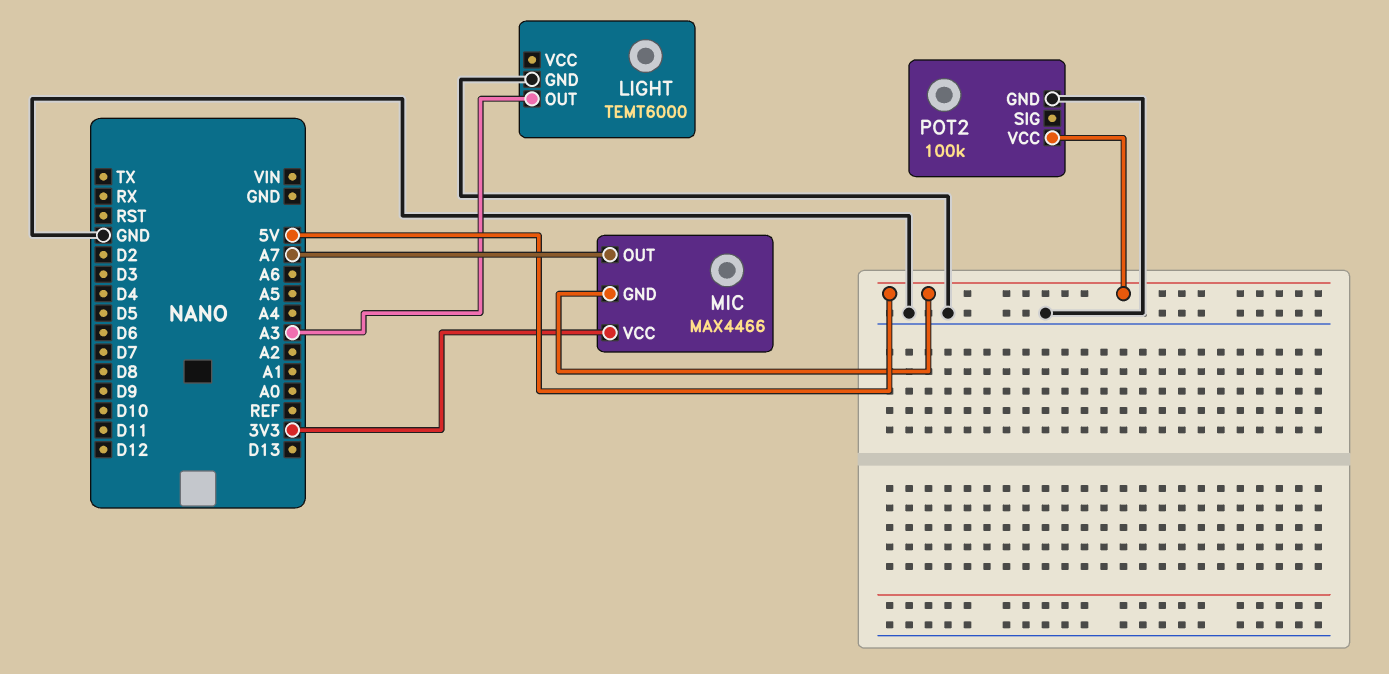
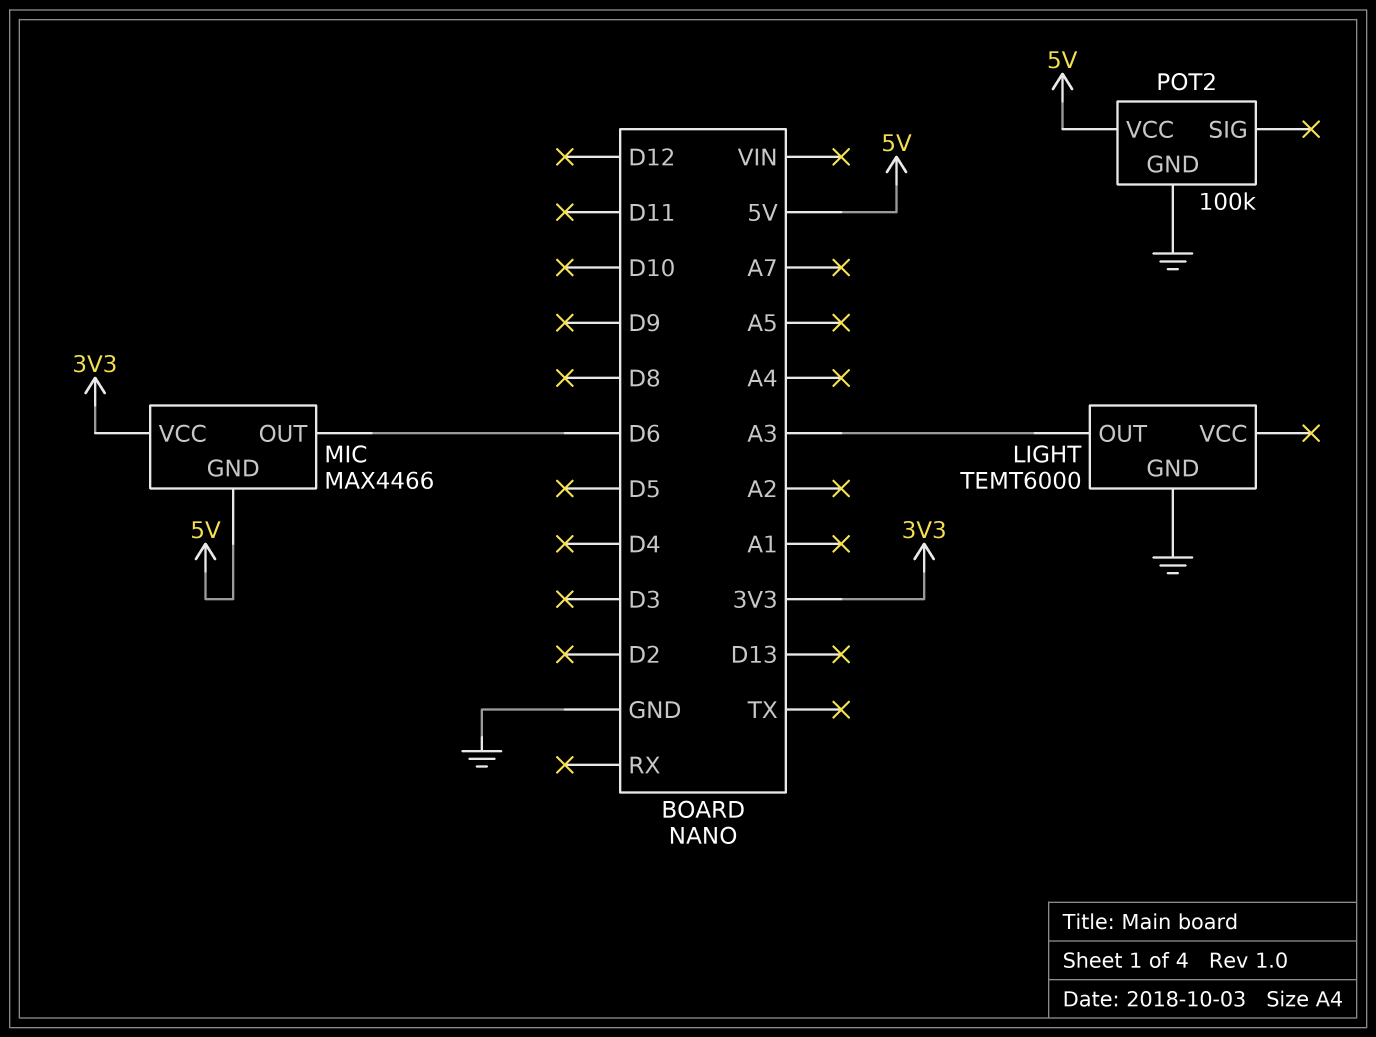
MIC pin OUT: A7 -> D6

